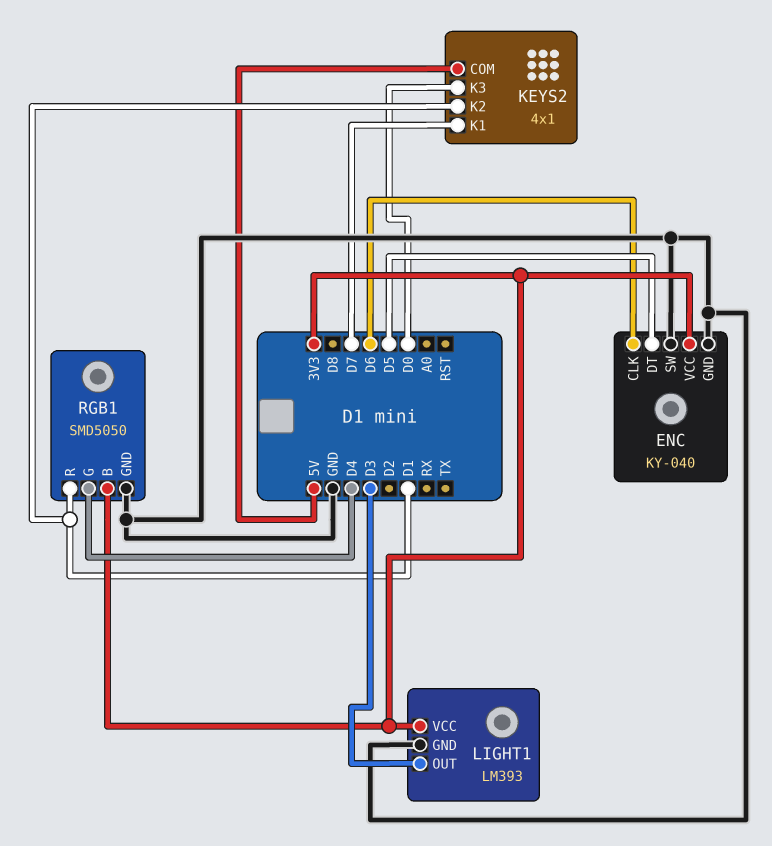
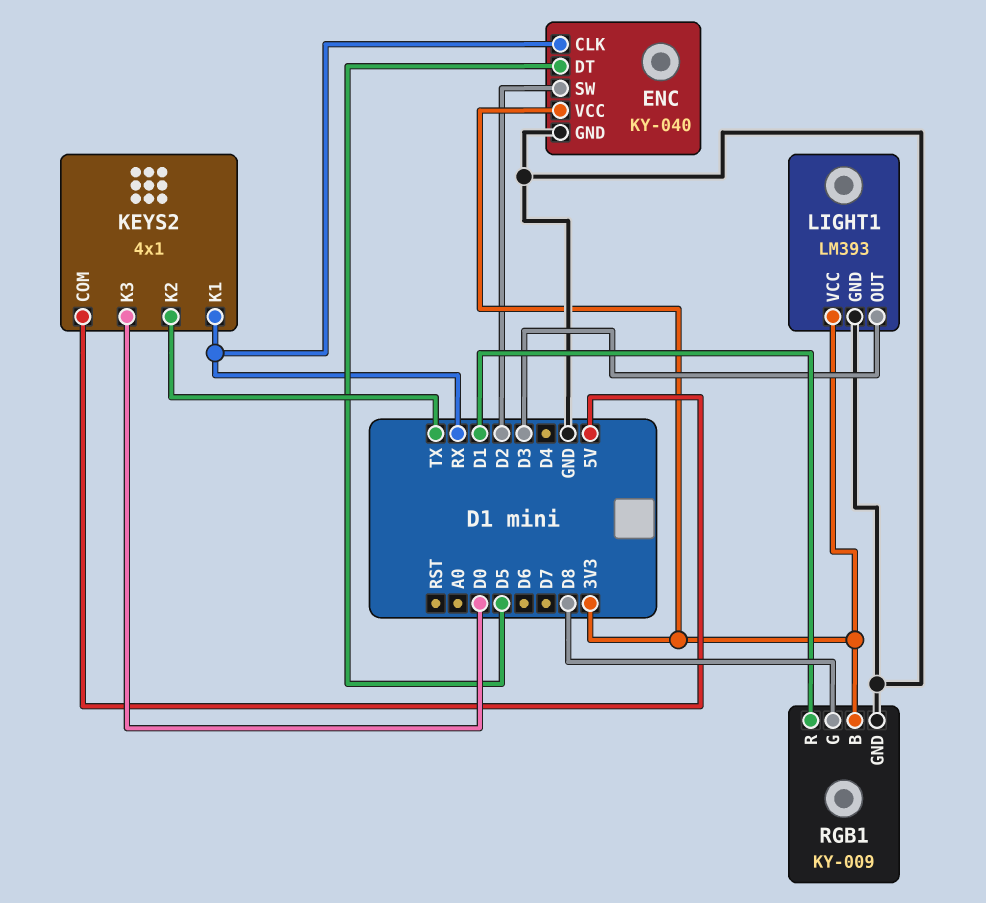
ENC pin CLK: D6 -> RX
ENC pin SW: GND -> D2
KEYS2 pin K1: D7 -> RX
KEYS2 pin K2: D1 -> TX
RGB1: SMD5050 -> KY-009
RGB1 pin G: D4 -> D8

